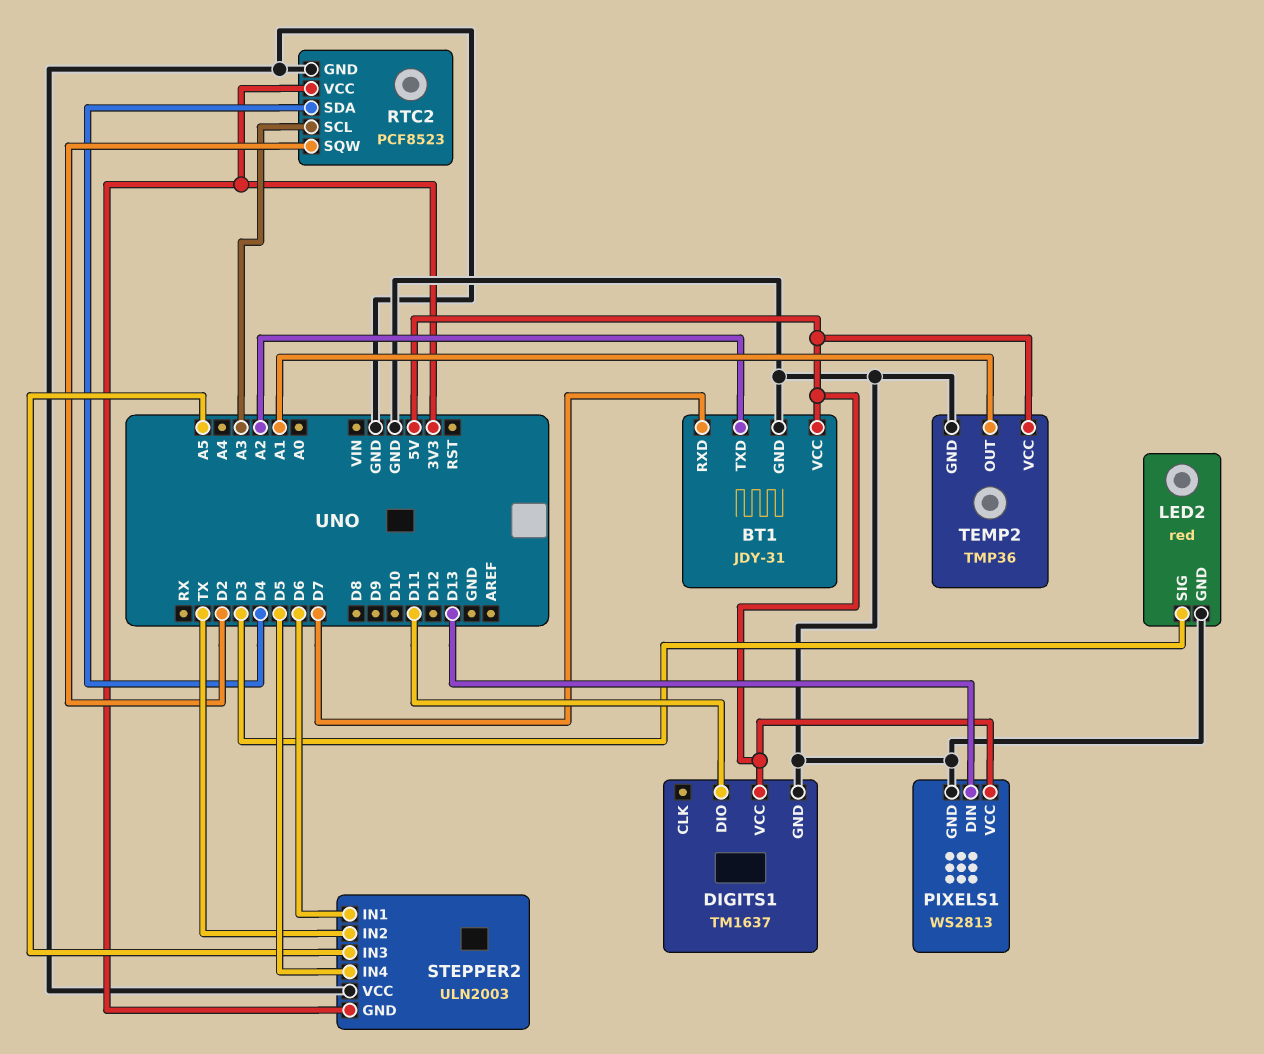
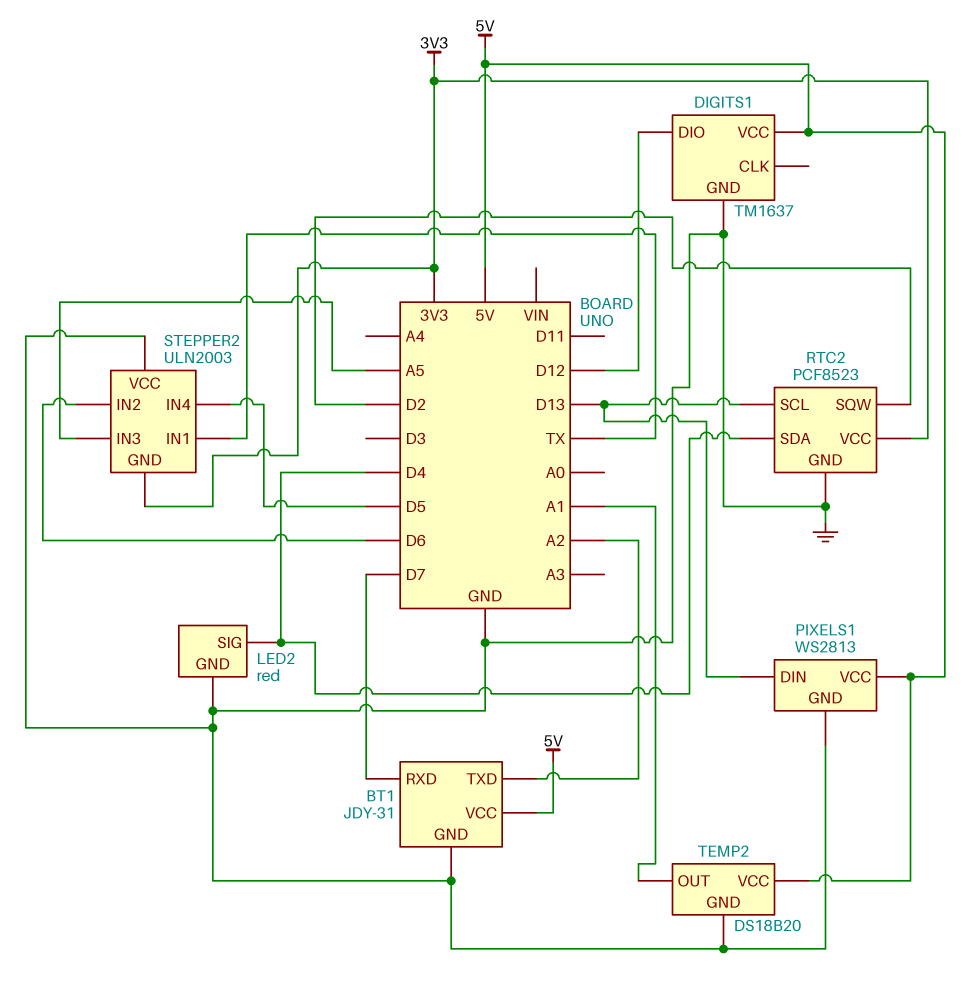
DIGITS1 pin DIO: D11 -> D12
LED2 pin SIG: D3 -> D4
RTC2 pin SCL: A3 -> D13
STEPPER2 pin IN1: D6 -> TX
STEPPER2 pin IN2: TX -> D6
TEMP2: TMP36 -> DS18B20

